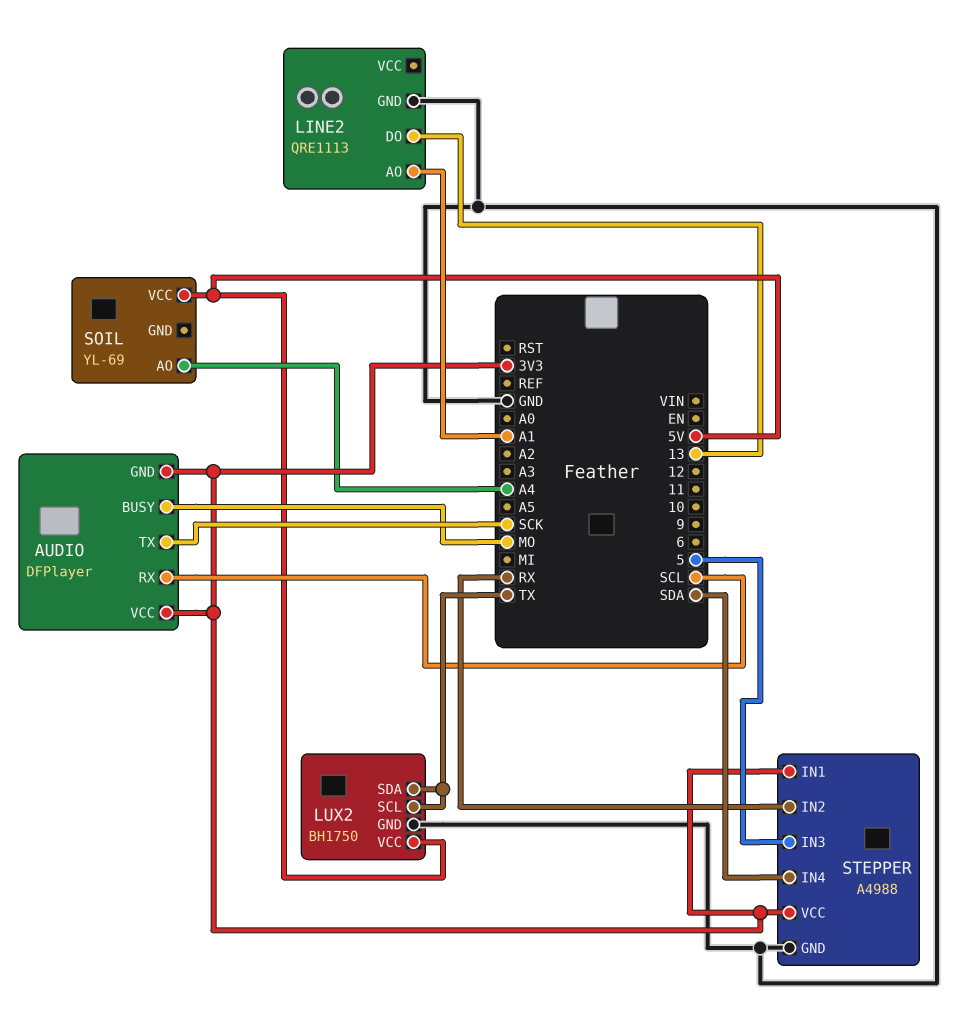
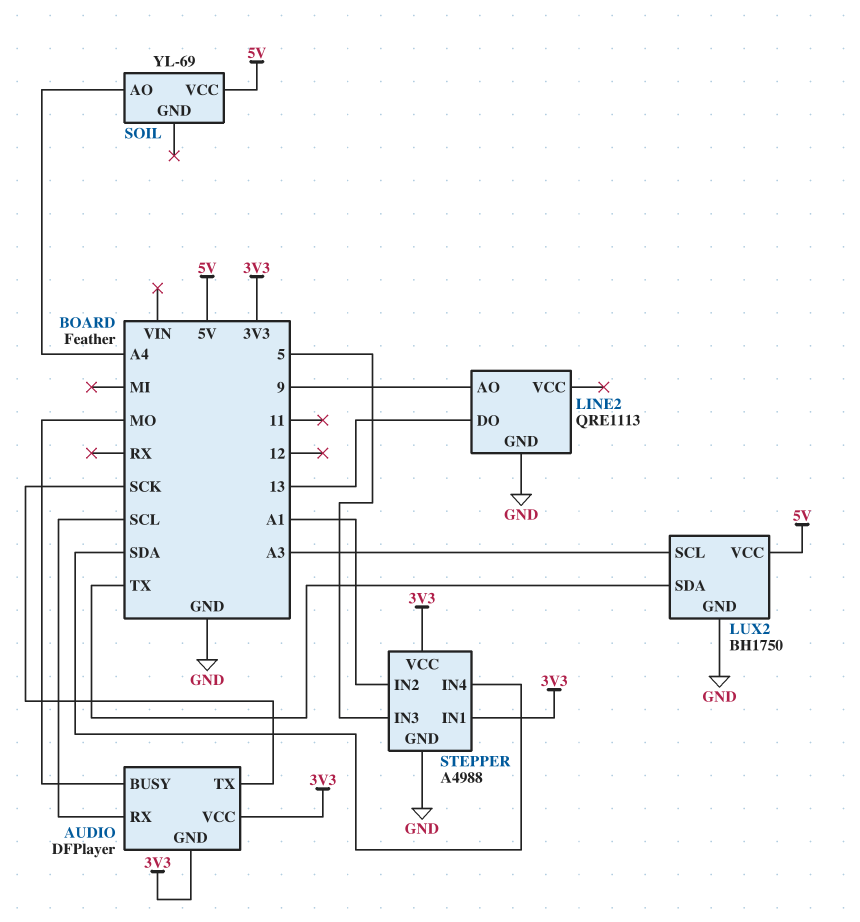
LINE2 pin AO: A1 -> 9
LUX2 pin SCL: TX -> A3
STEPPER pin IN2: RX -> A1

